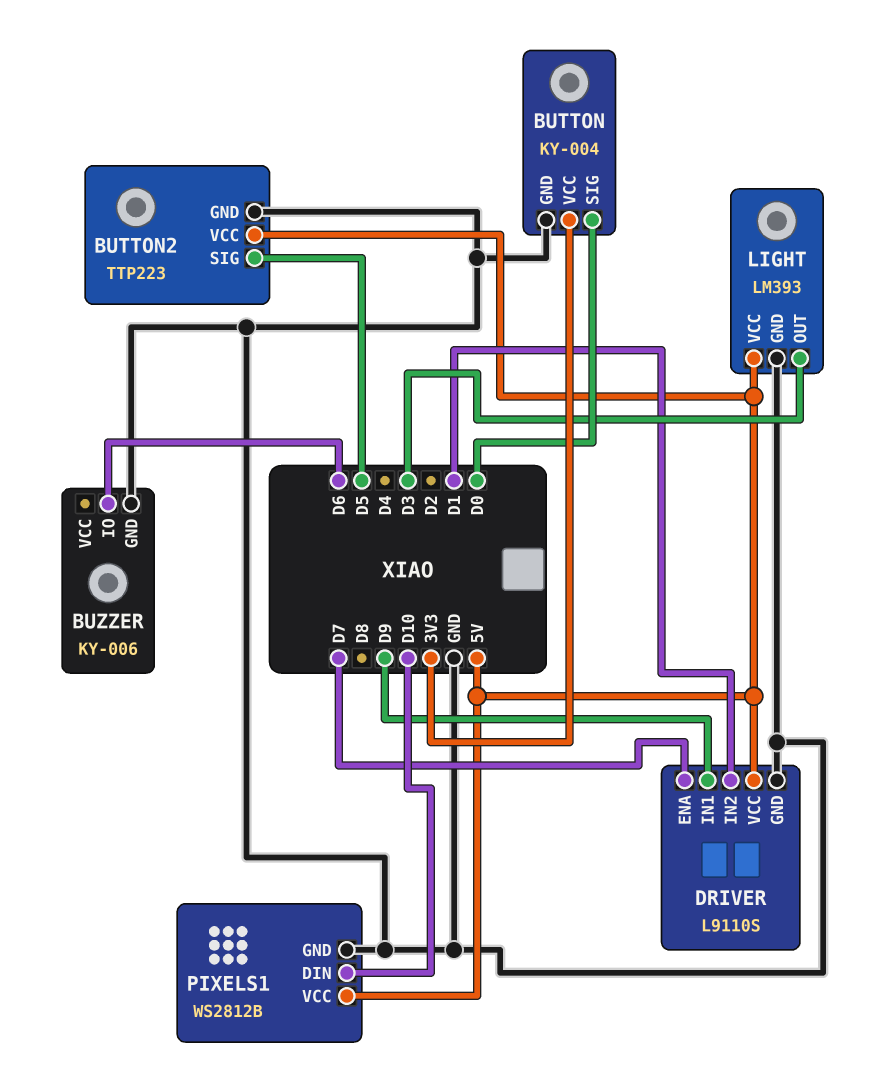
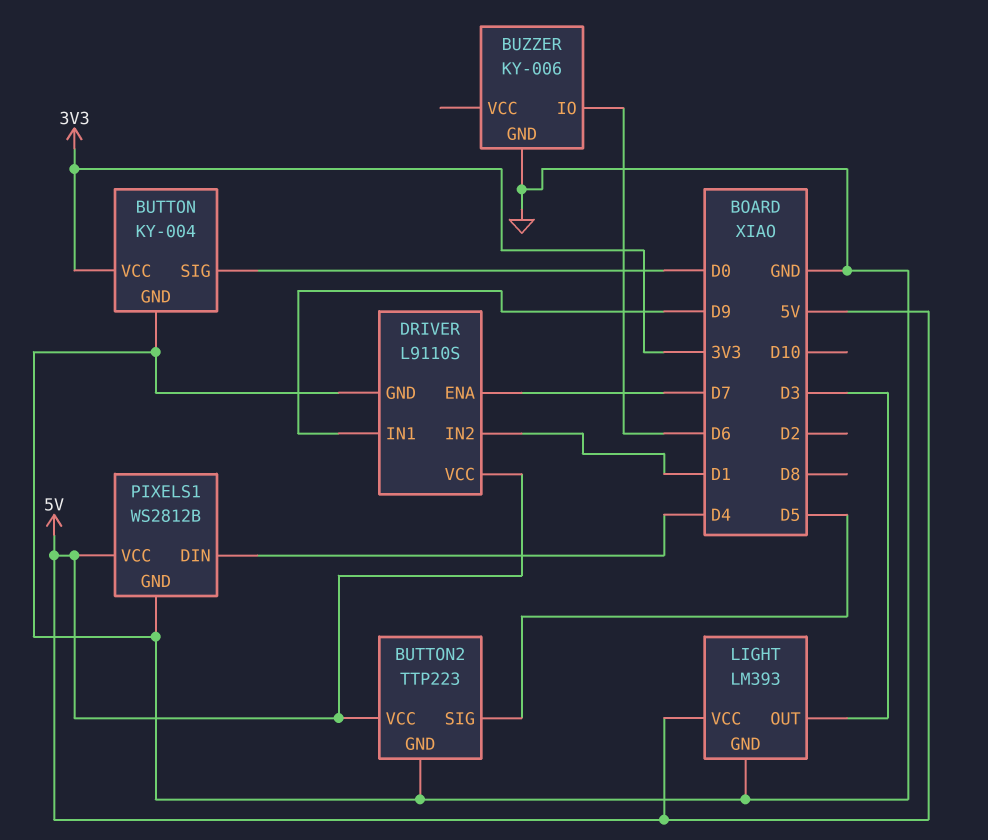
PIXELS1 pin DIN: D10 -> D4

